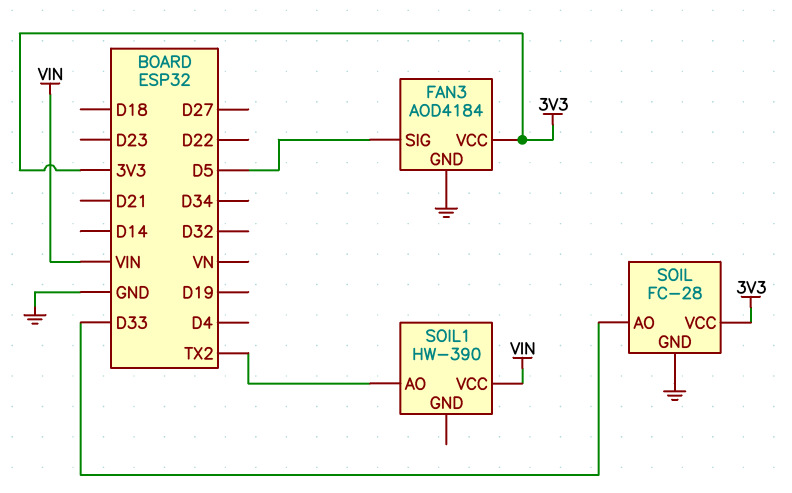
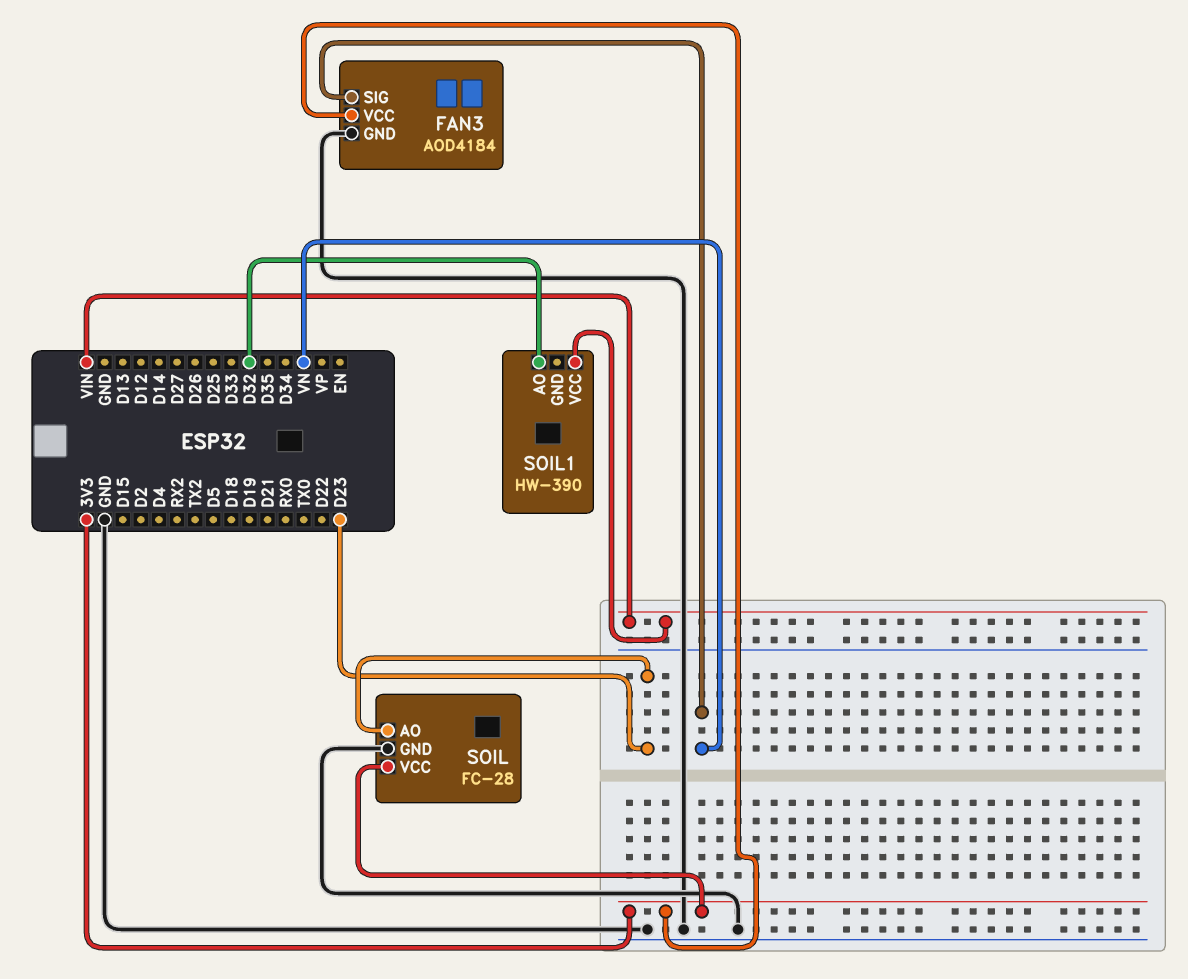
FAN3 pin SIG: D5 -> VN
SOIL pin AO: D33 -> D23
SOIL1 pin AO: TX2 -> D32

